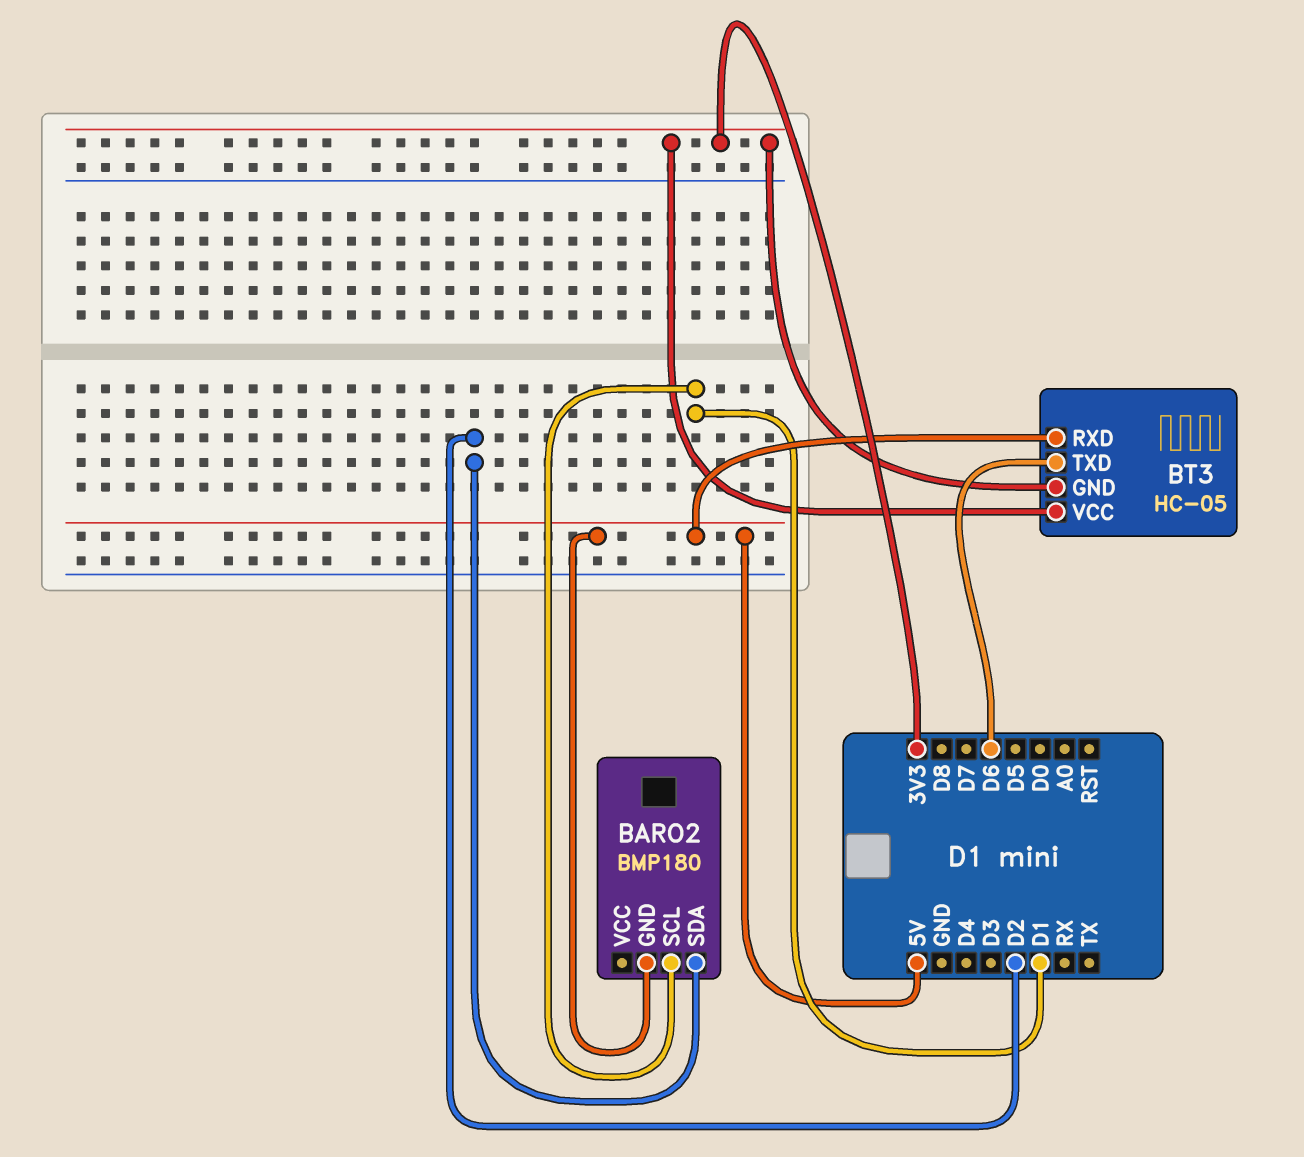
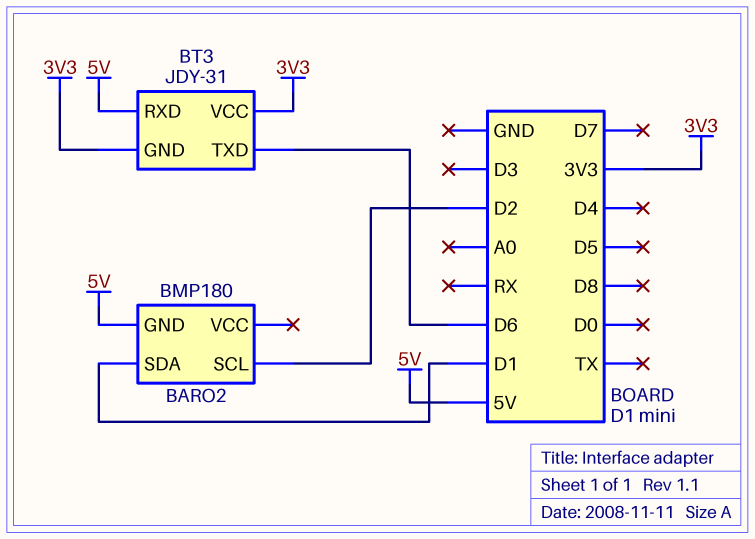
BARO2 pin SCL: D1 -> D2
BARO2 pin SDA: D2 -> D1
BT3: HC-05 -> JDY-31

